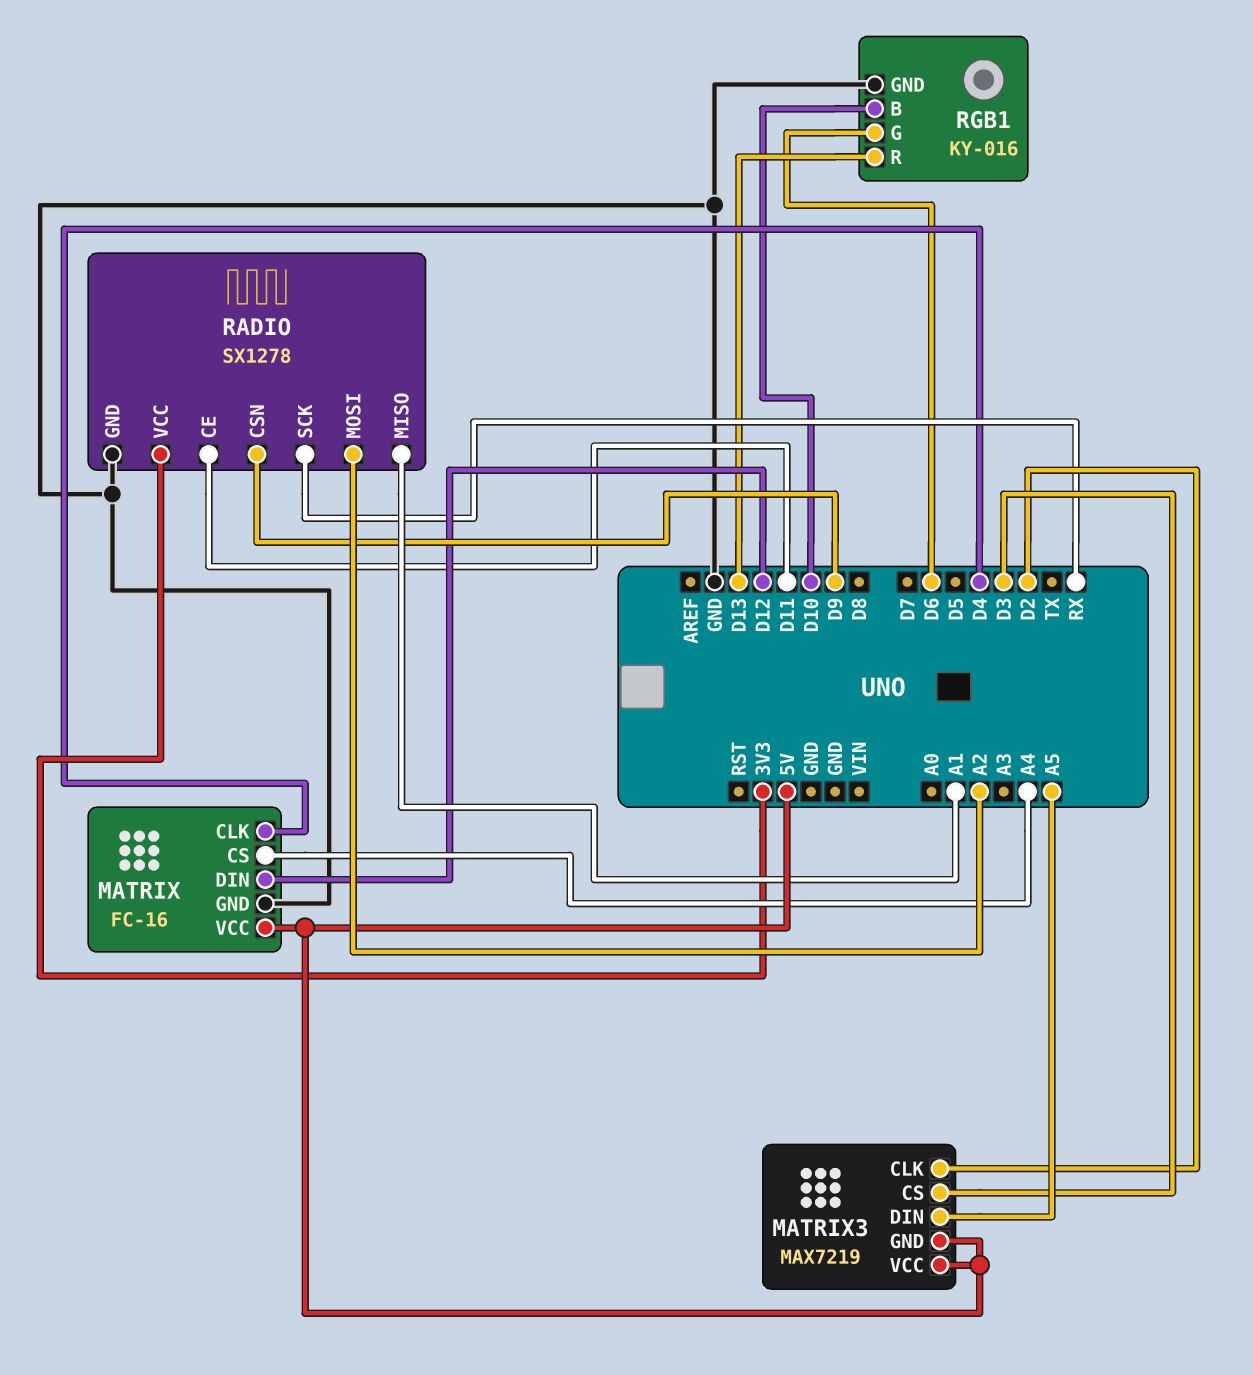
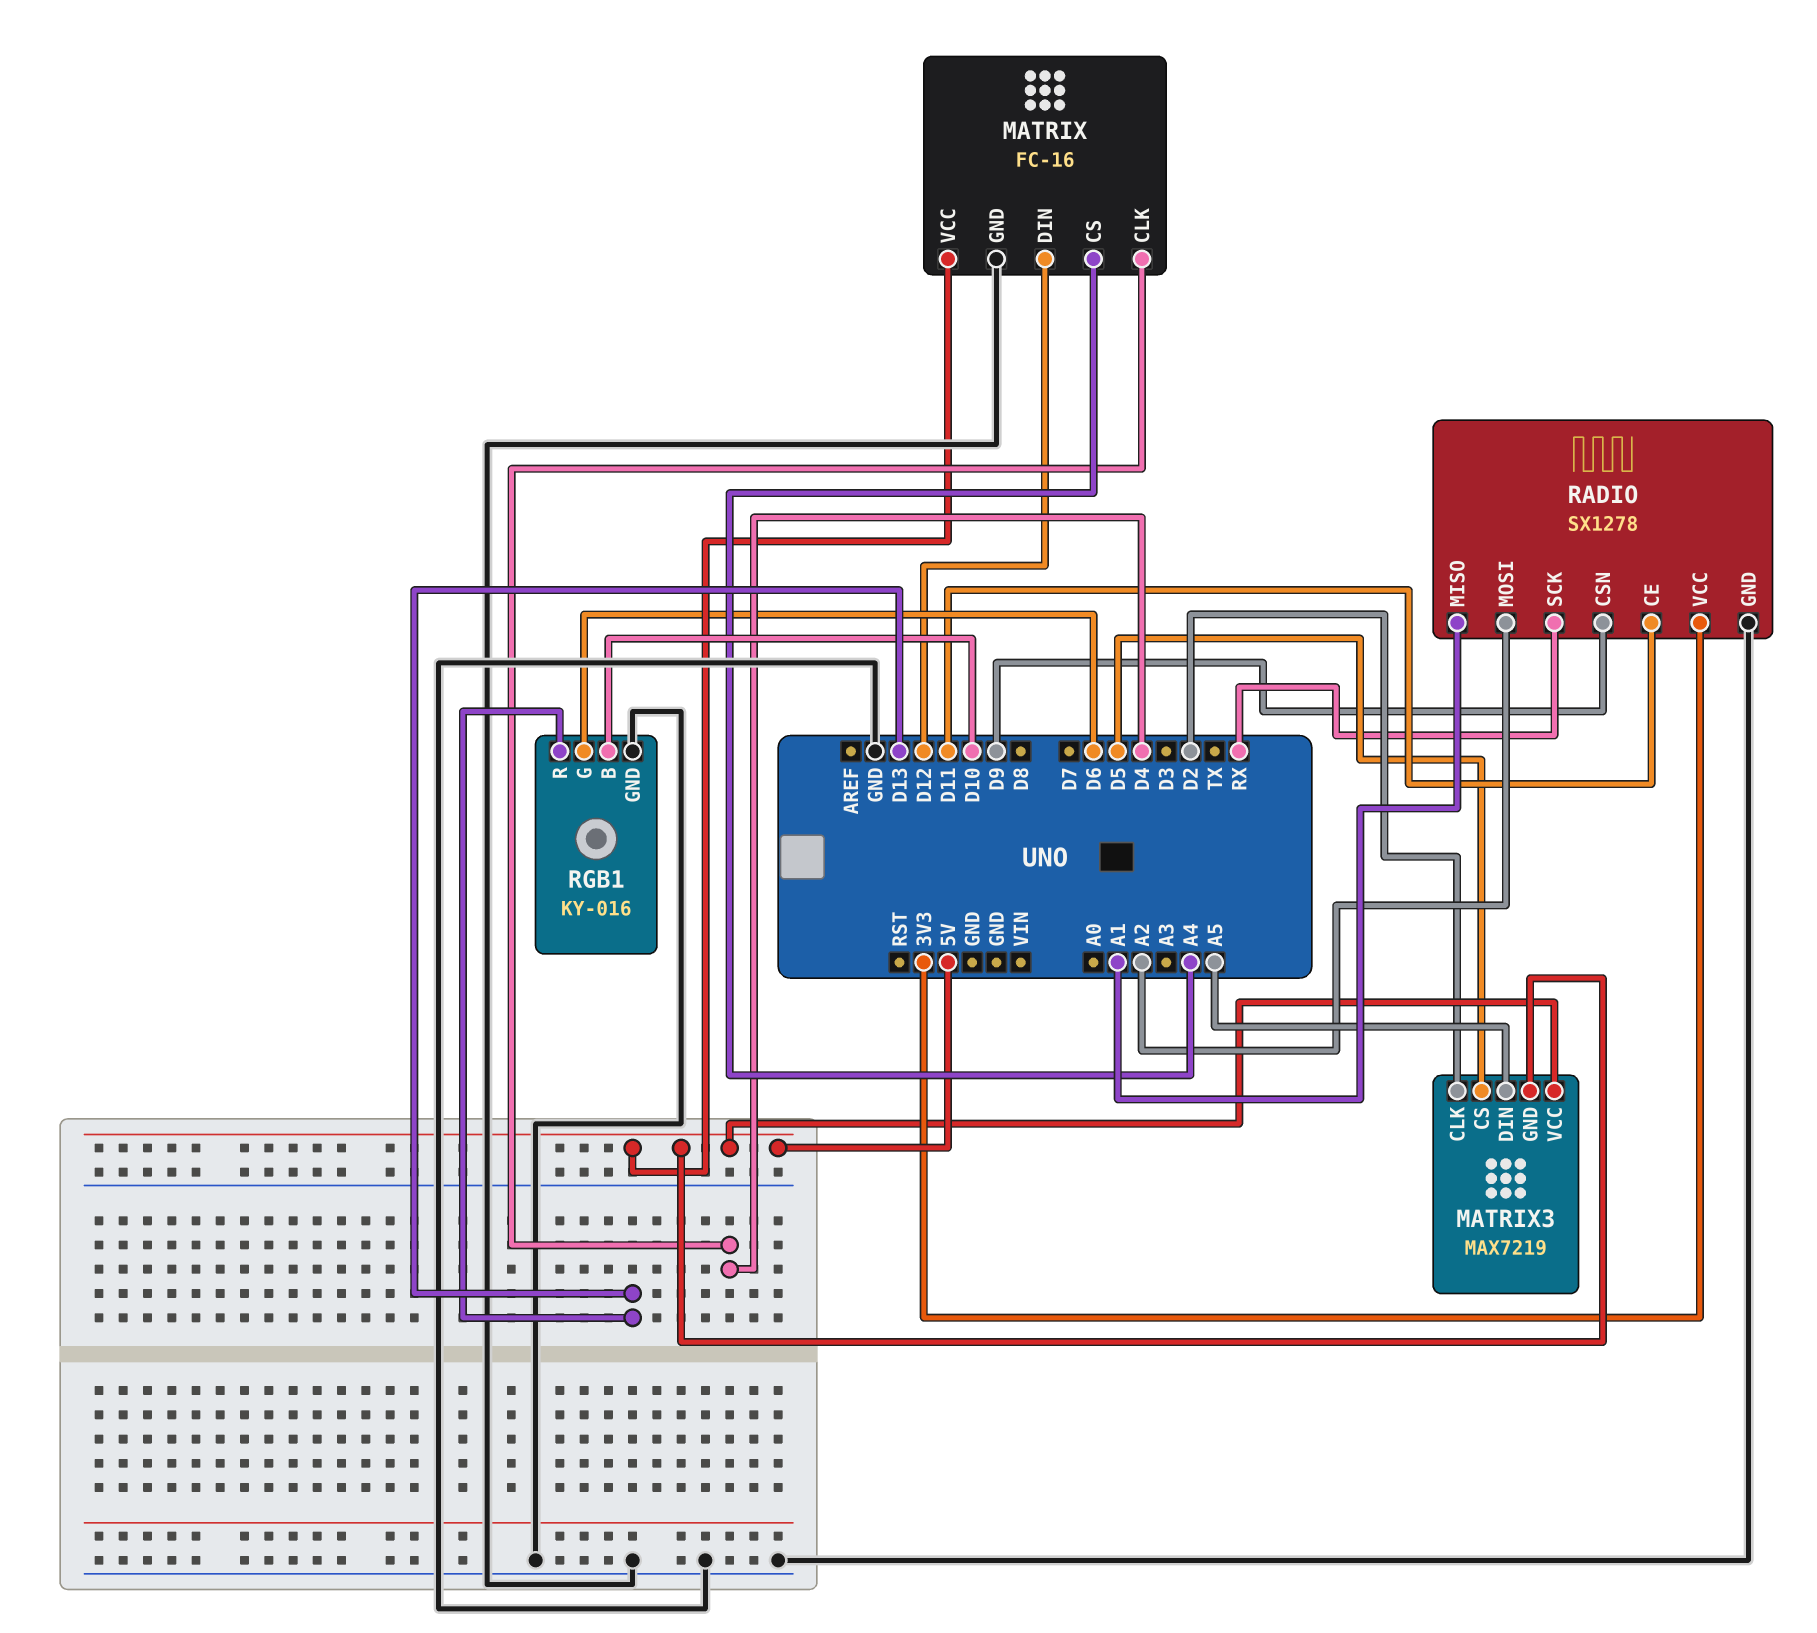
MATRIX3 pin CS: D3 -> D5

